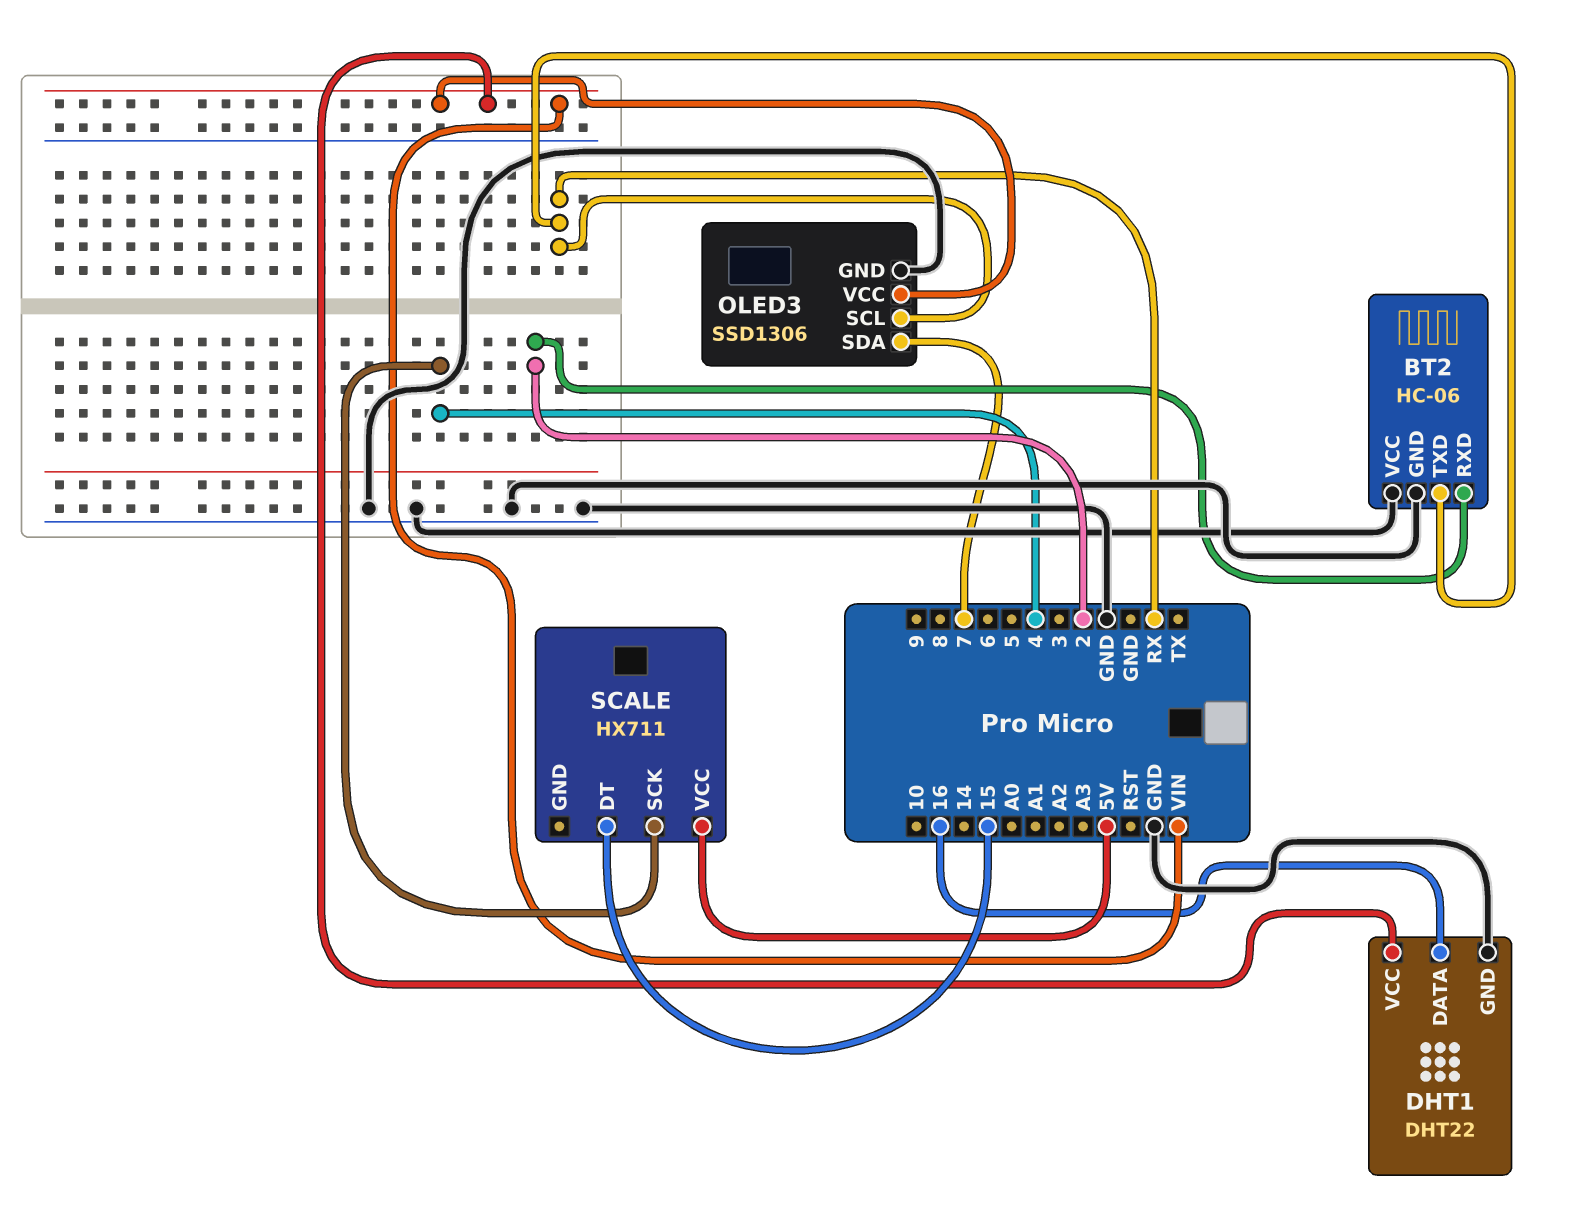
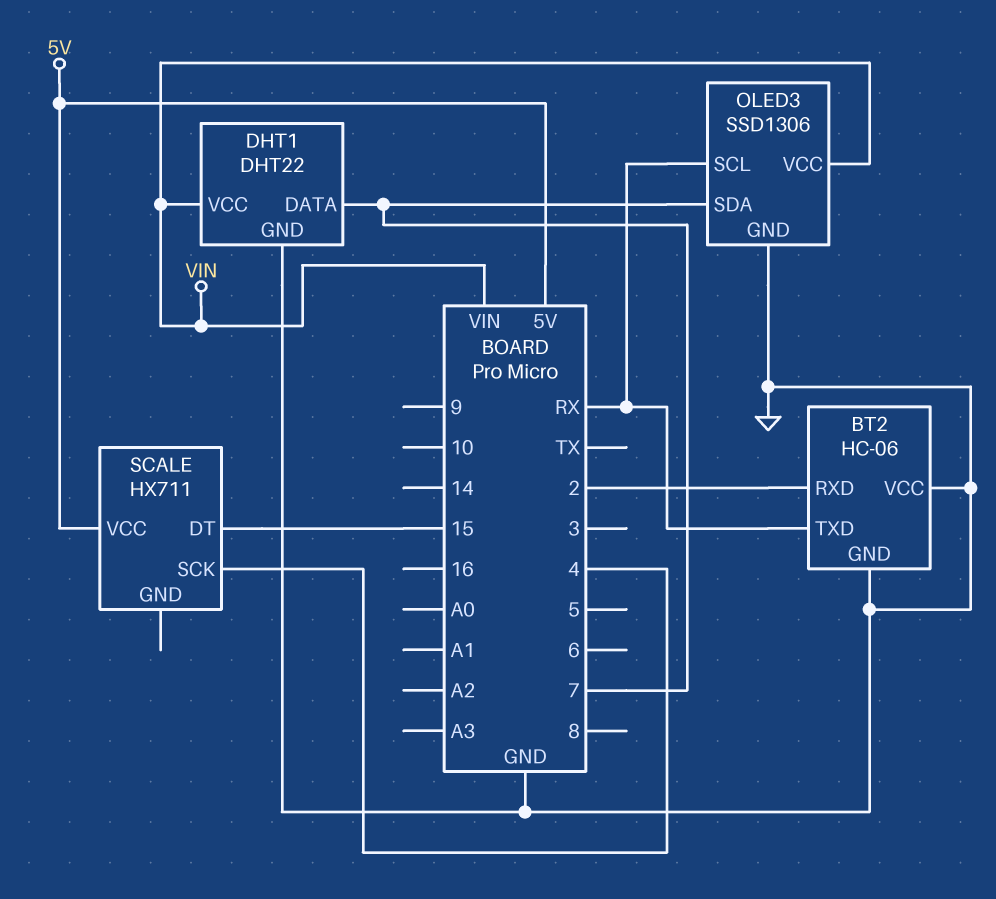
DHT1 pin DATA: 16 -> 7

